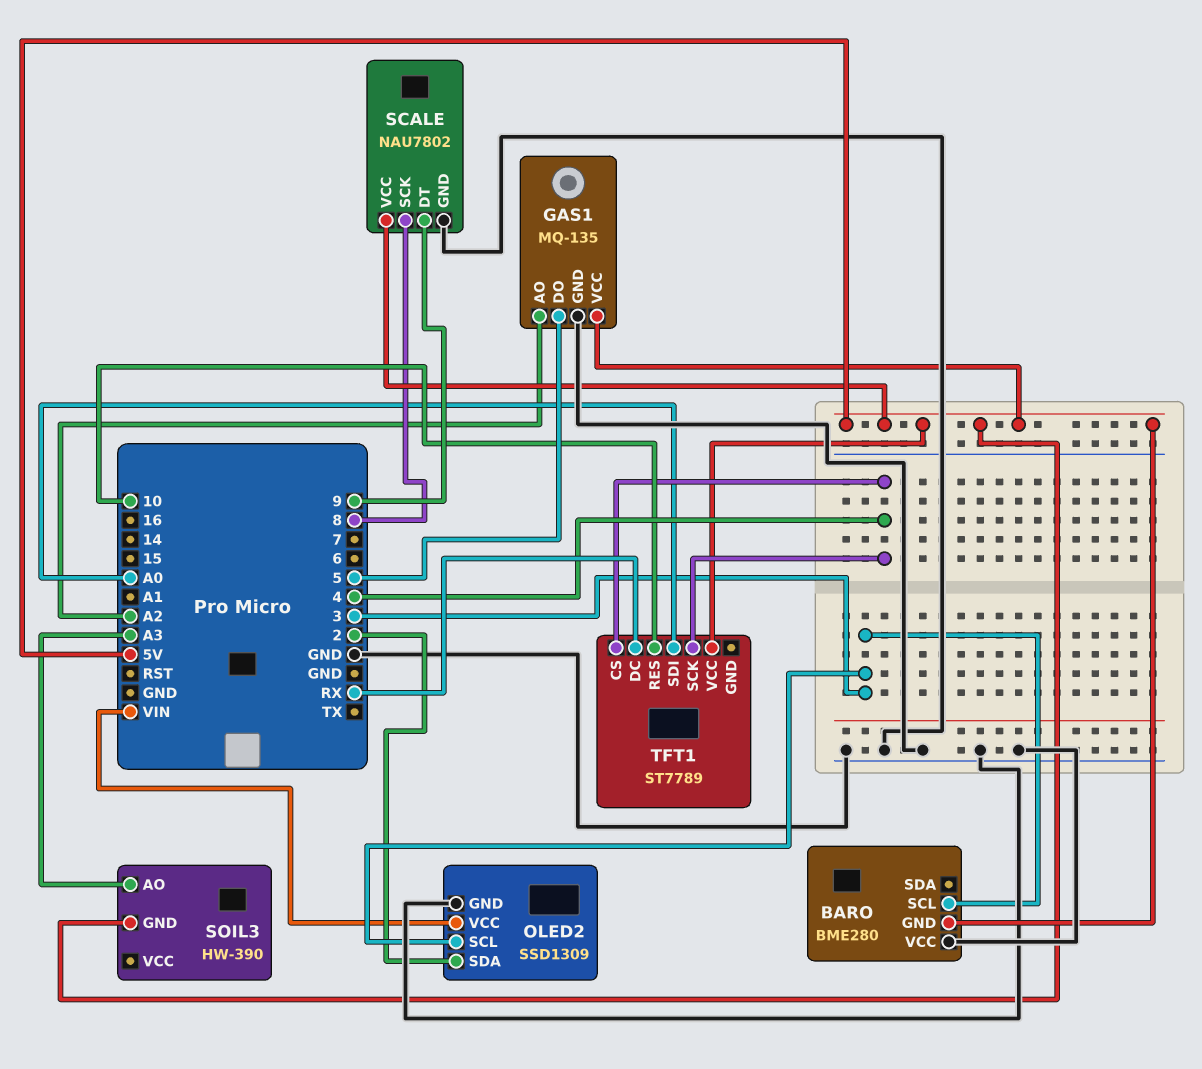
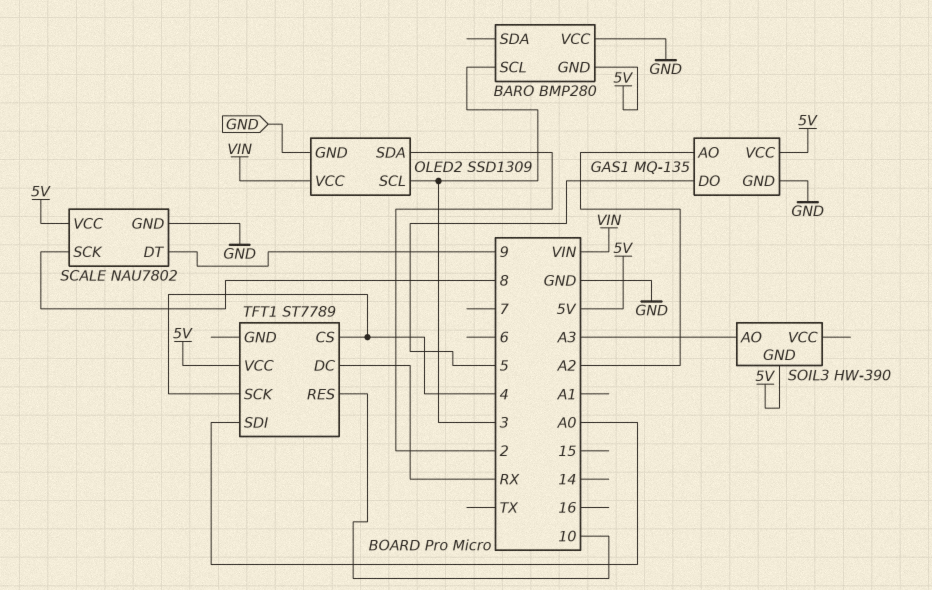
BARO: BME280 -> BMP280

